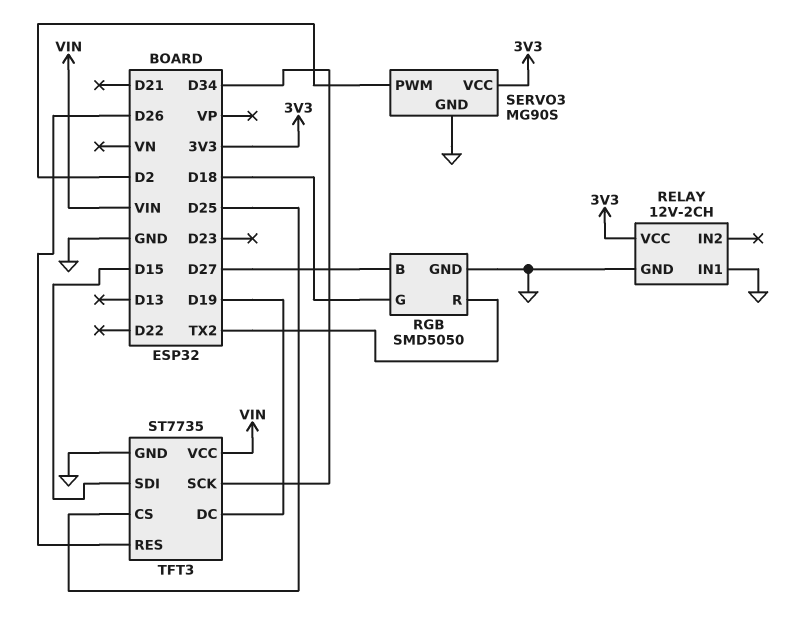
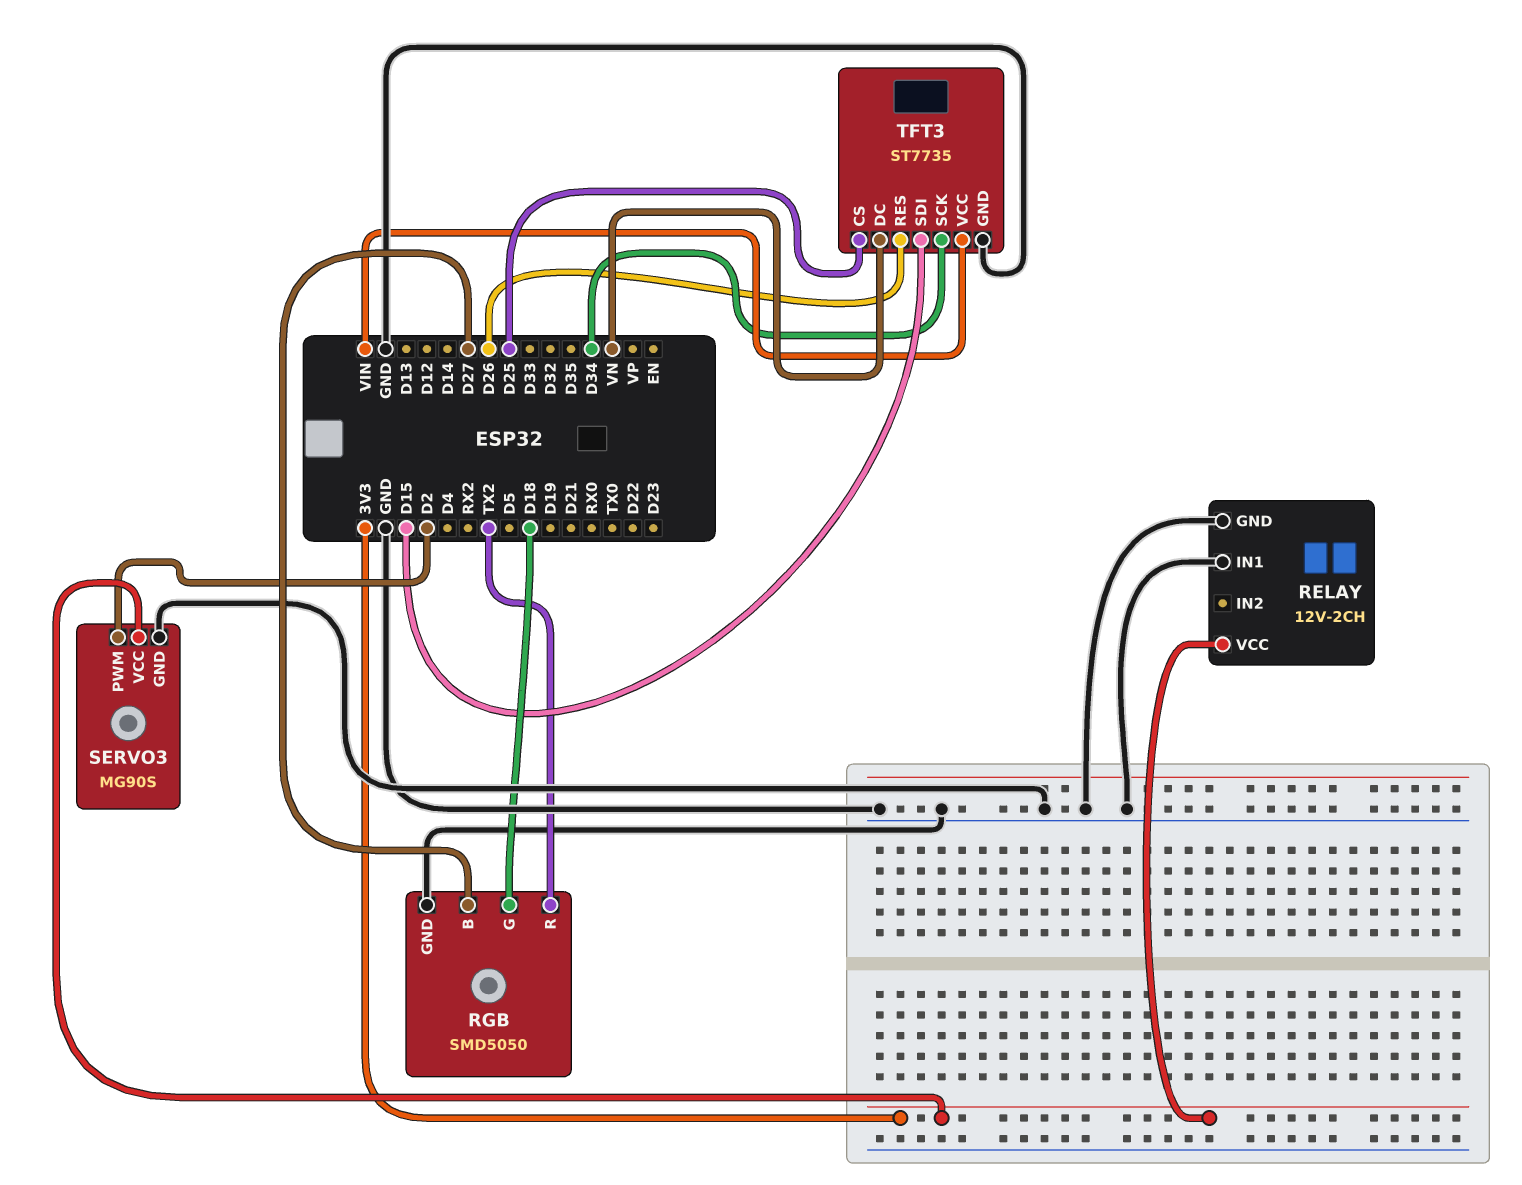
TFT3 pin DC: D19 -> VN

